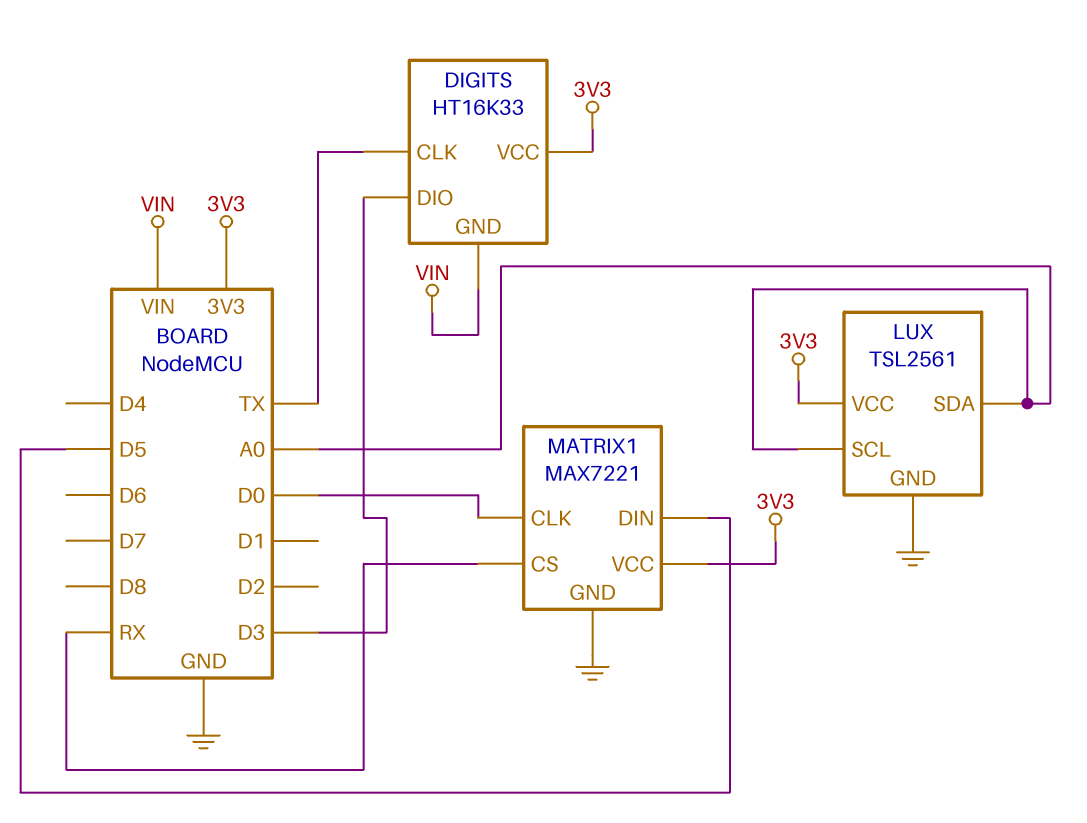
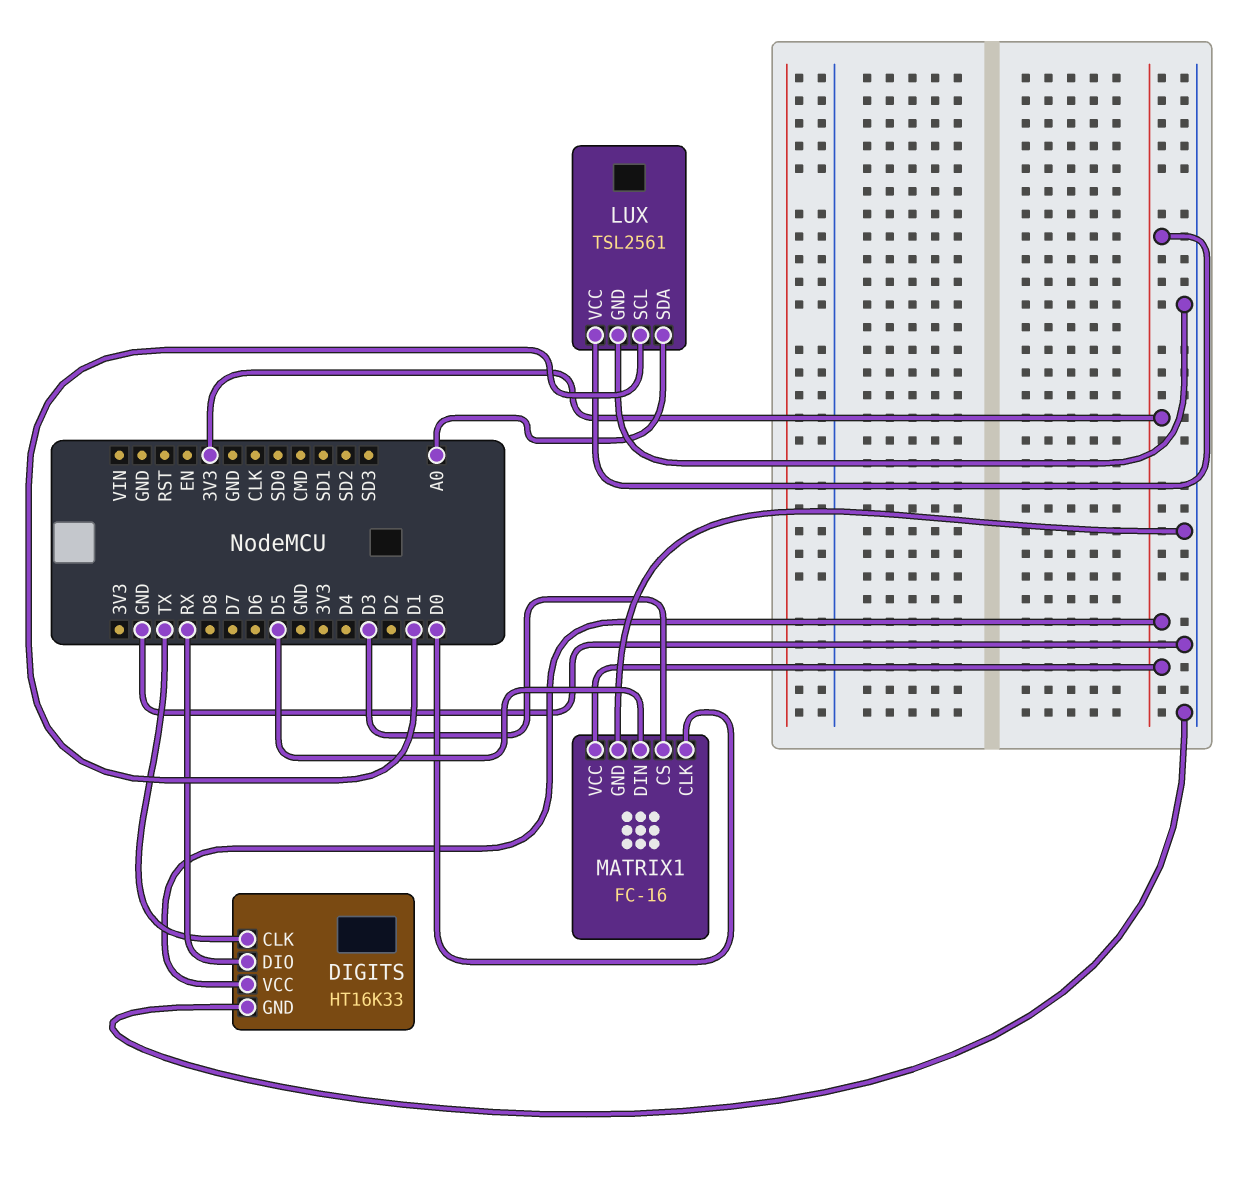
DIGITS pin DIO: D3 -> RX
DIGITS pin GND: VIN -> GND
LUX pin SCL: A0 -> D1
MATRIX1: MAX7221 -> FC-16
MATRIX1 pin CS: RX -> D3

